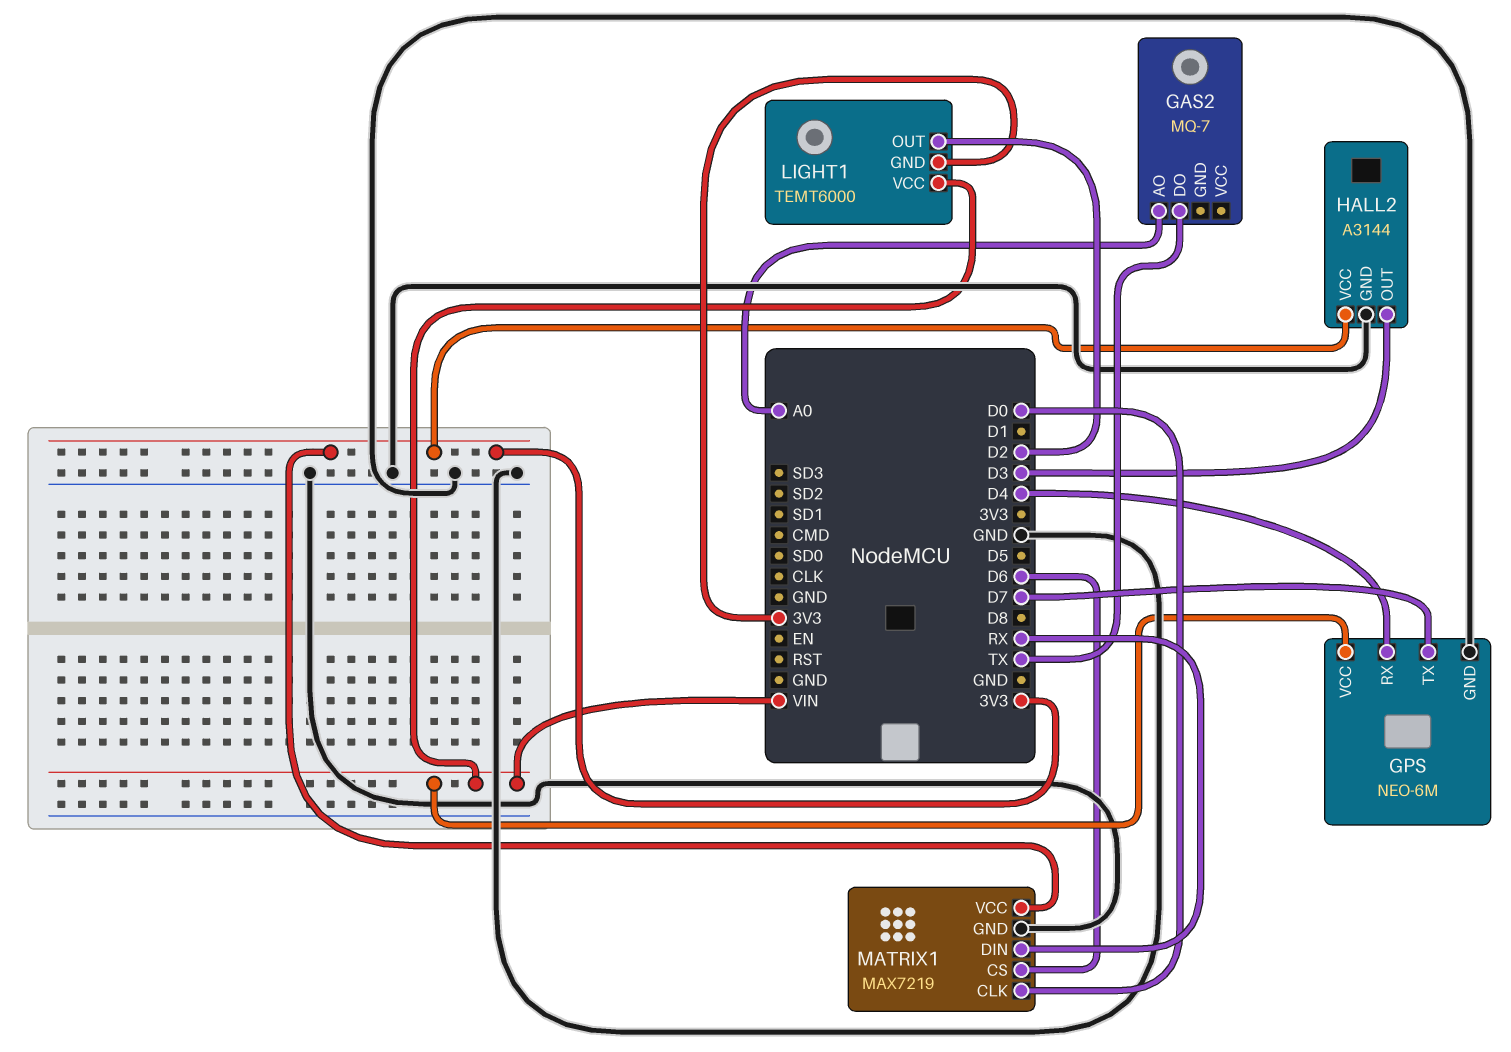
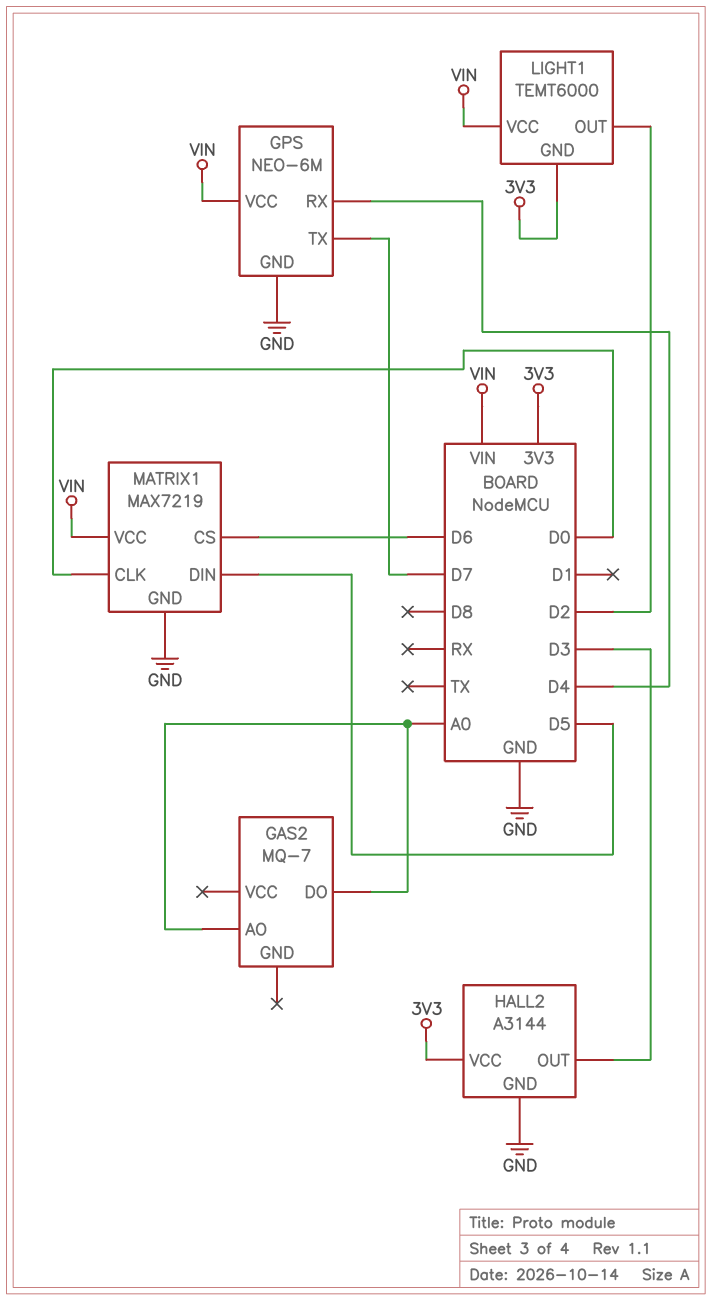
GAS2 pin DO: TX -> A0
MATRIX1 pin DIN: RX -> D5
MATRIX1 pin VCC: 3V3 -> VIN

